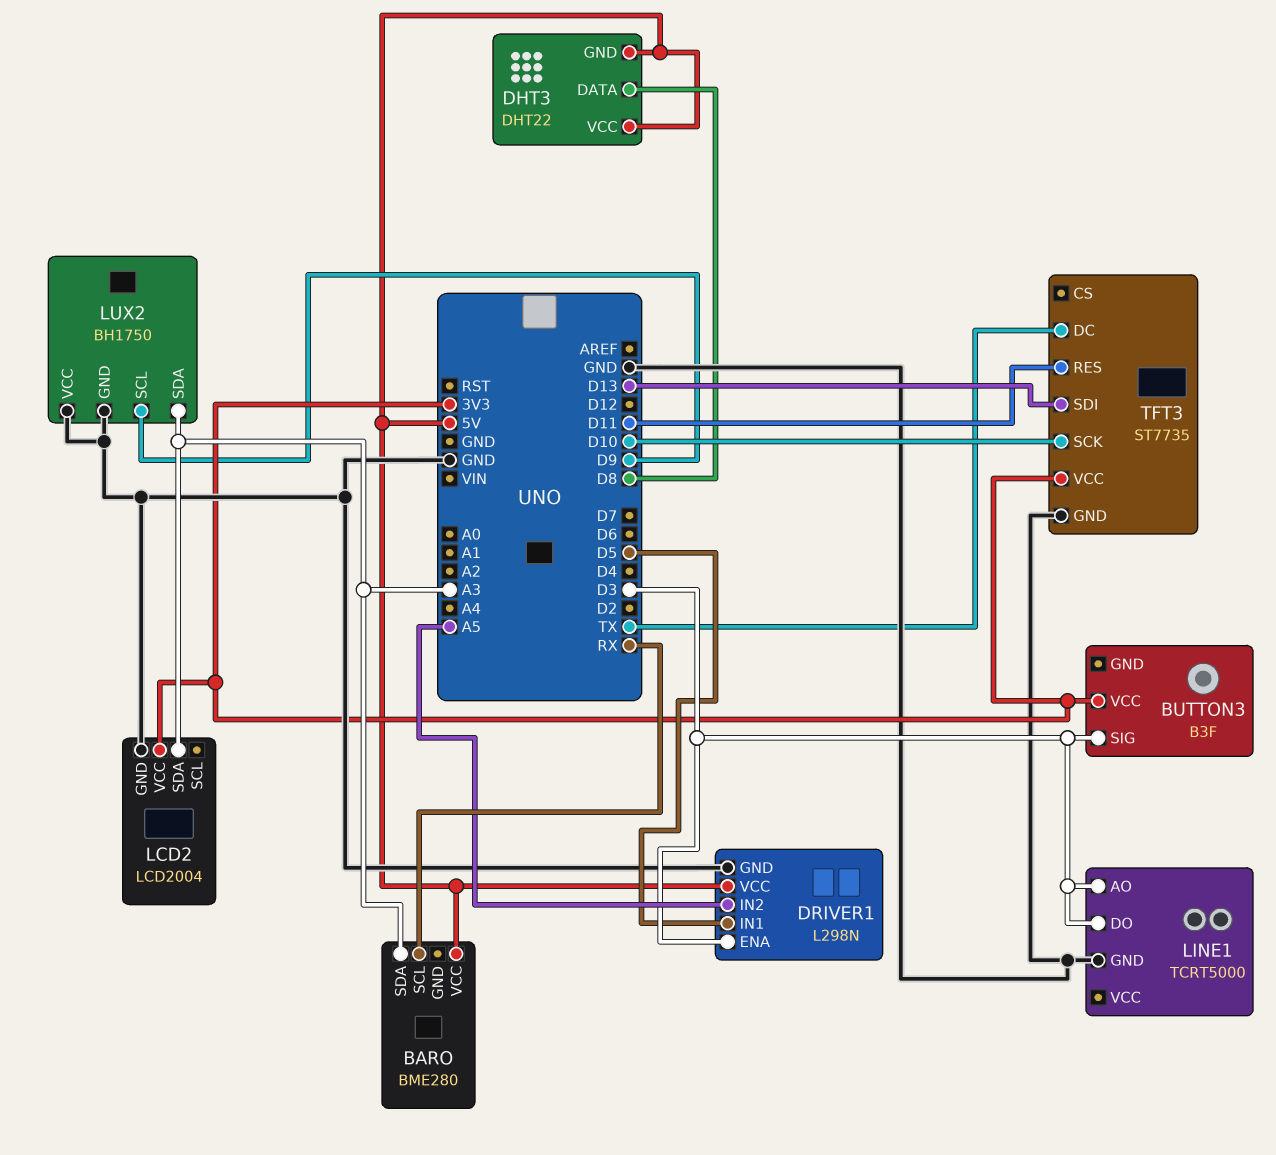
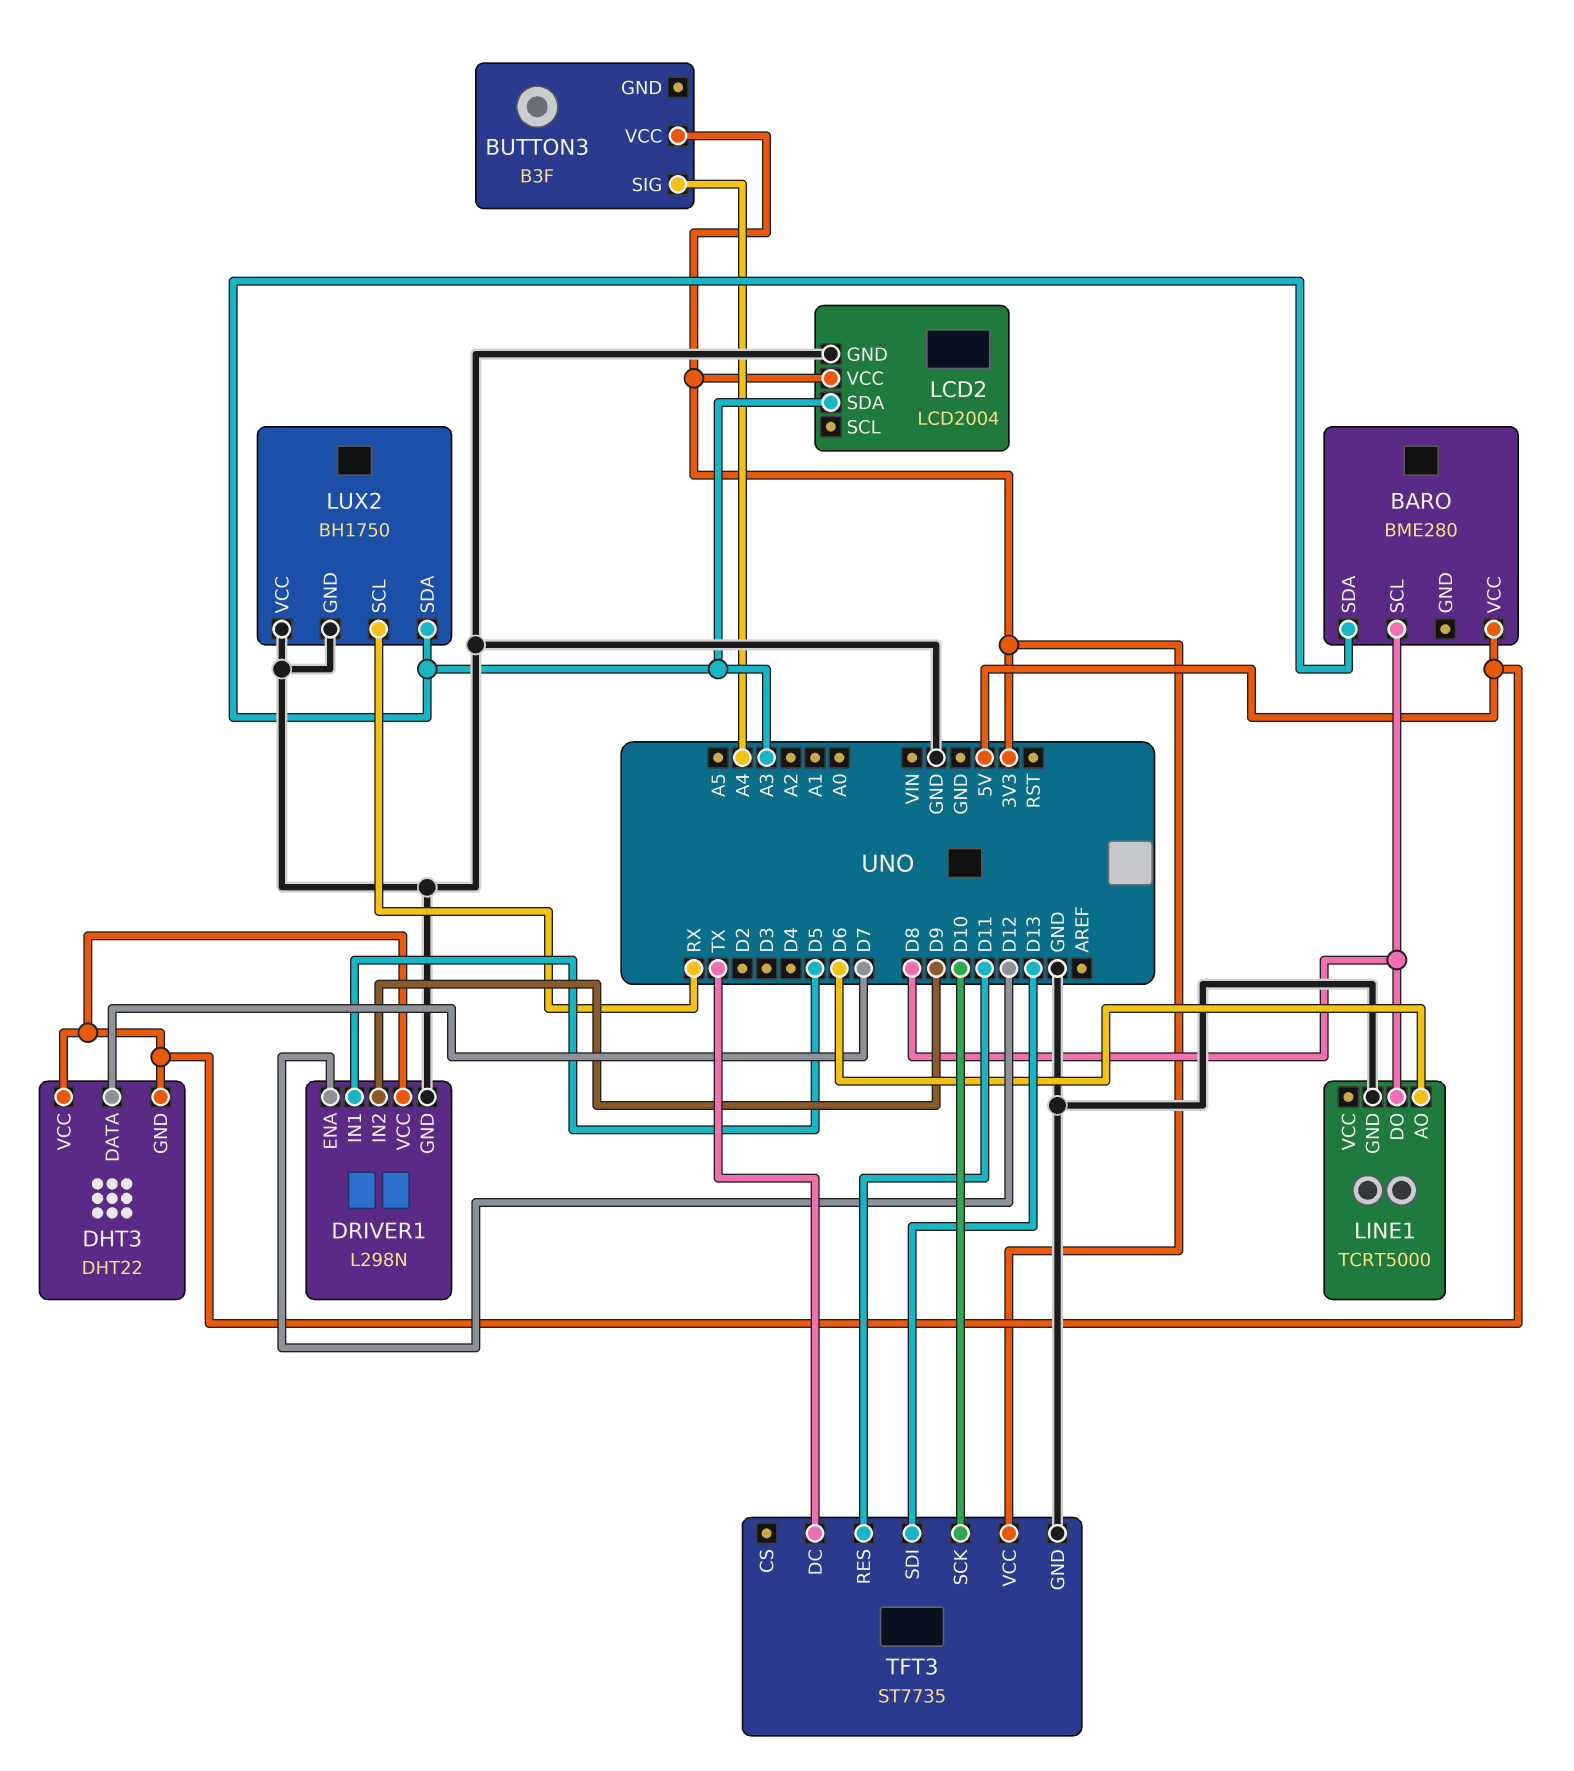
BARO pin SCL: RX -> D8
BUTTON3 pin SIG: D3 -> A4
DHT3 pin DATA: D8 -> D7
DRIVER1 pin ENA: D3 -> D12
DRIVER1 pin IN2: A5 -> D9
LINE1 pin AO: D3 -> D6
LINE1 pin DO: D3 -> D8
LUX2 pin SCL: D9 -> RX

